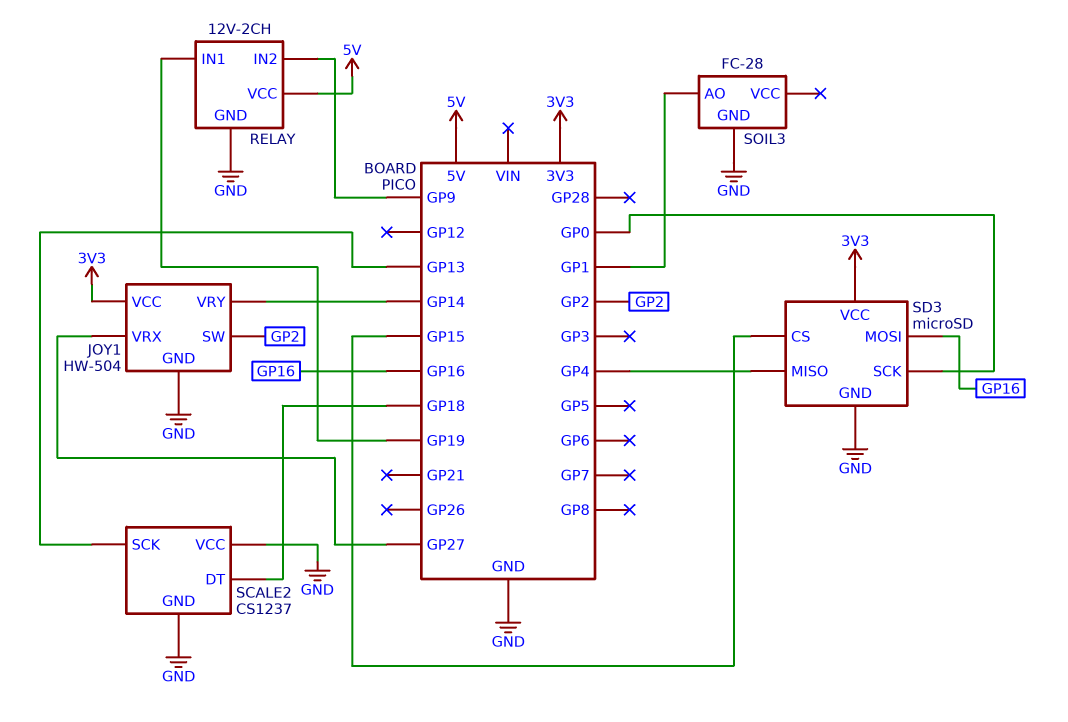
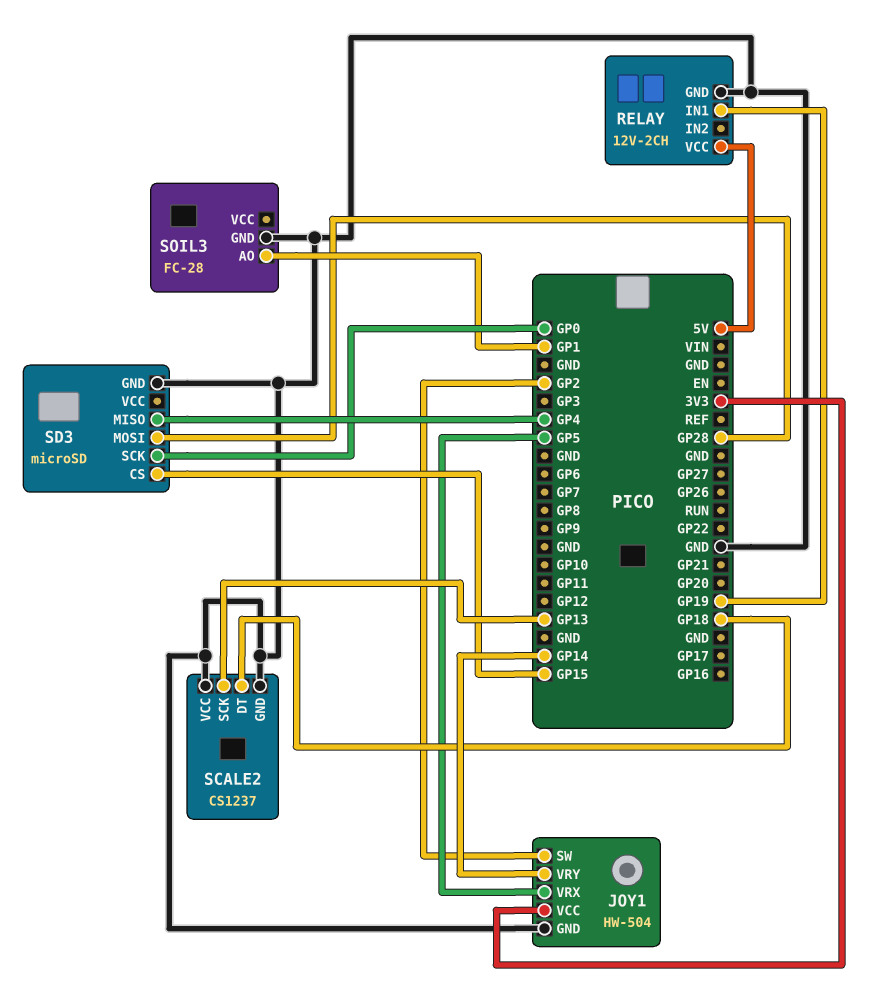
JOY1 pin VRX: GP27 -> GP5
RELAY pin IN2: GP9 -> none
SD3 pin MOSI: GP16 -> GP28
SD3 pin VCC: 3V3 -> none

